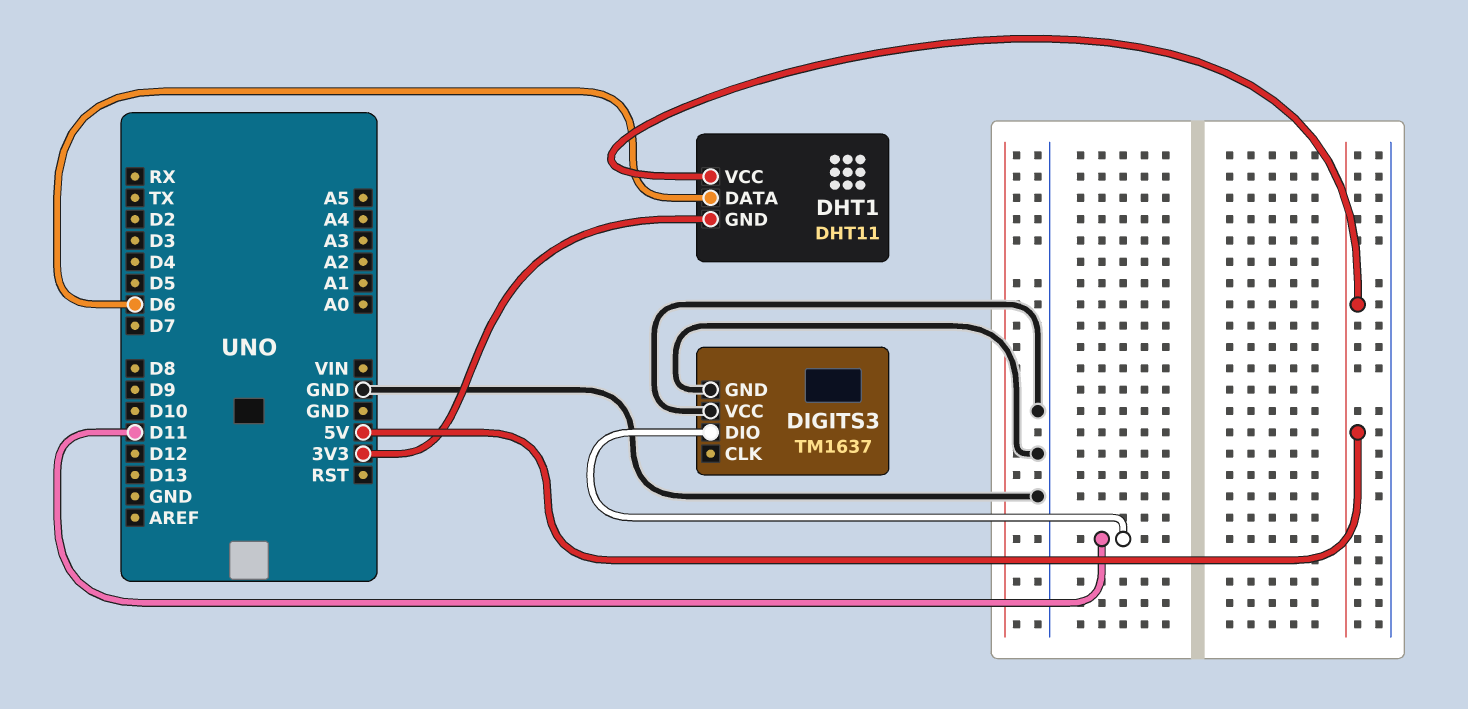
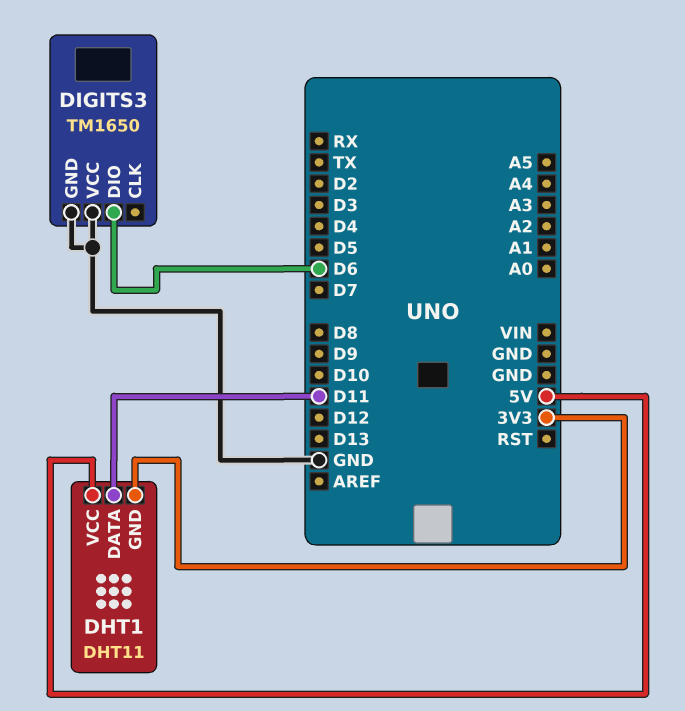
DHT1 pin DATA: D6 -> D11
DIGITS3: TM1637 -> TM1650
DIGITS3 pin DIO: D11 -> D6

